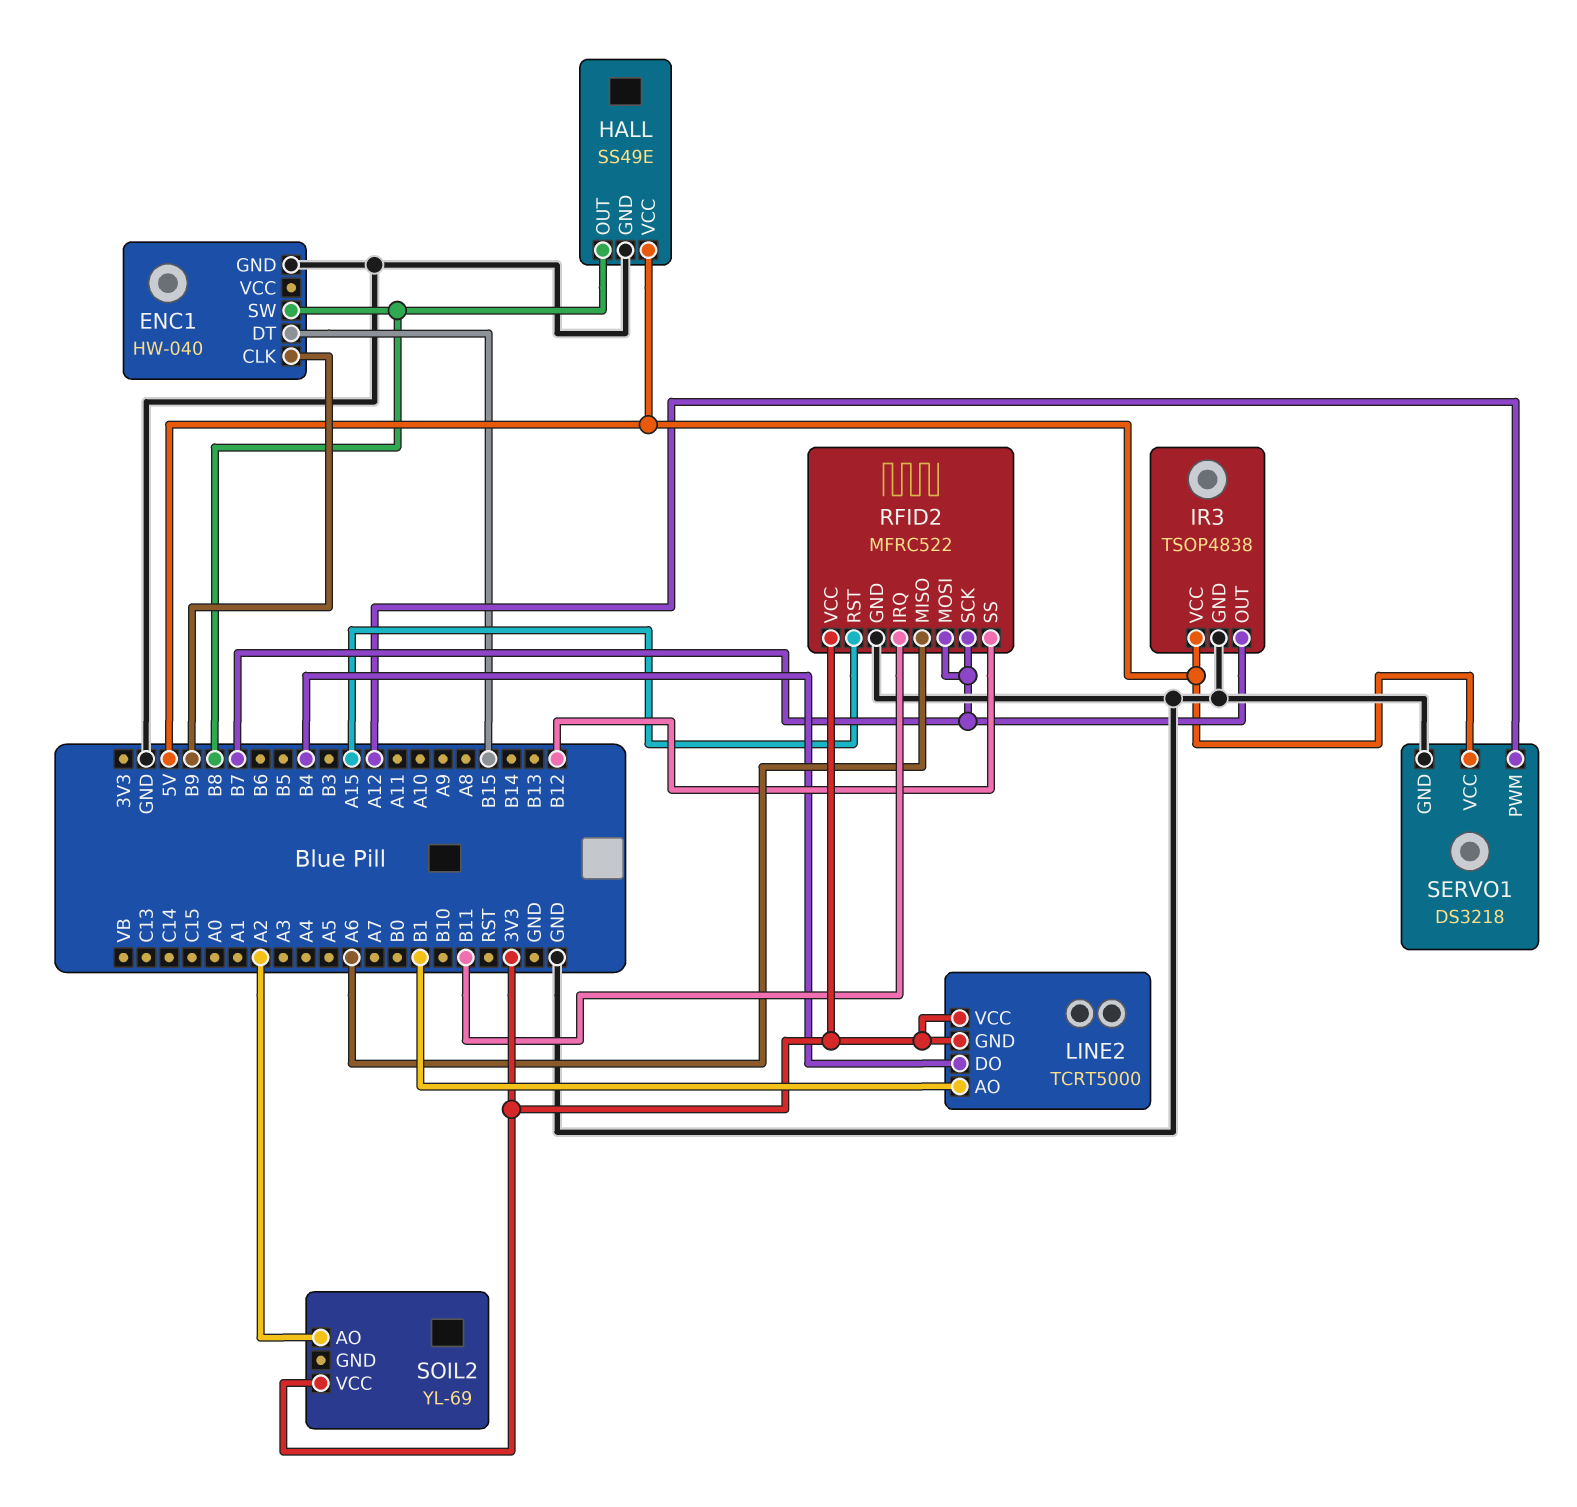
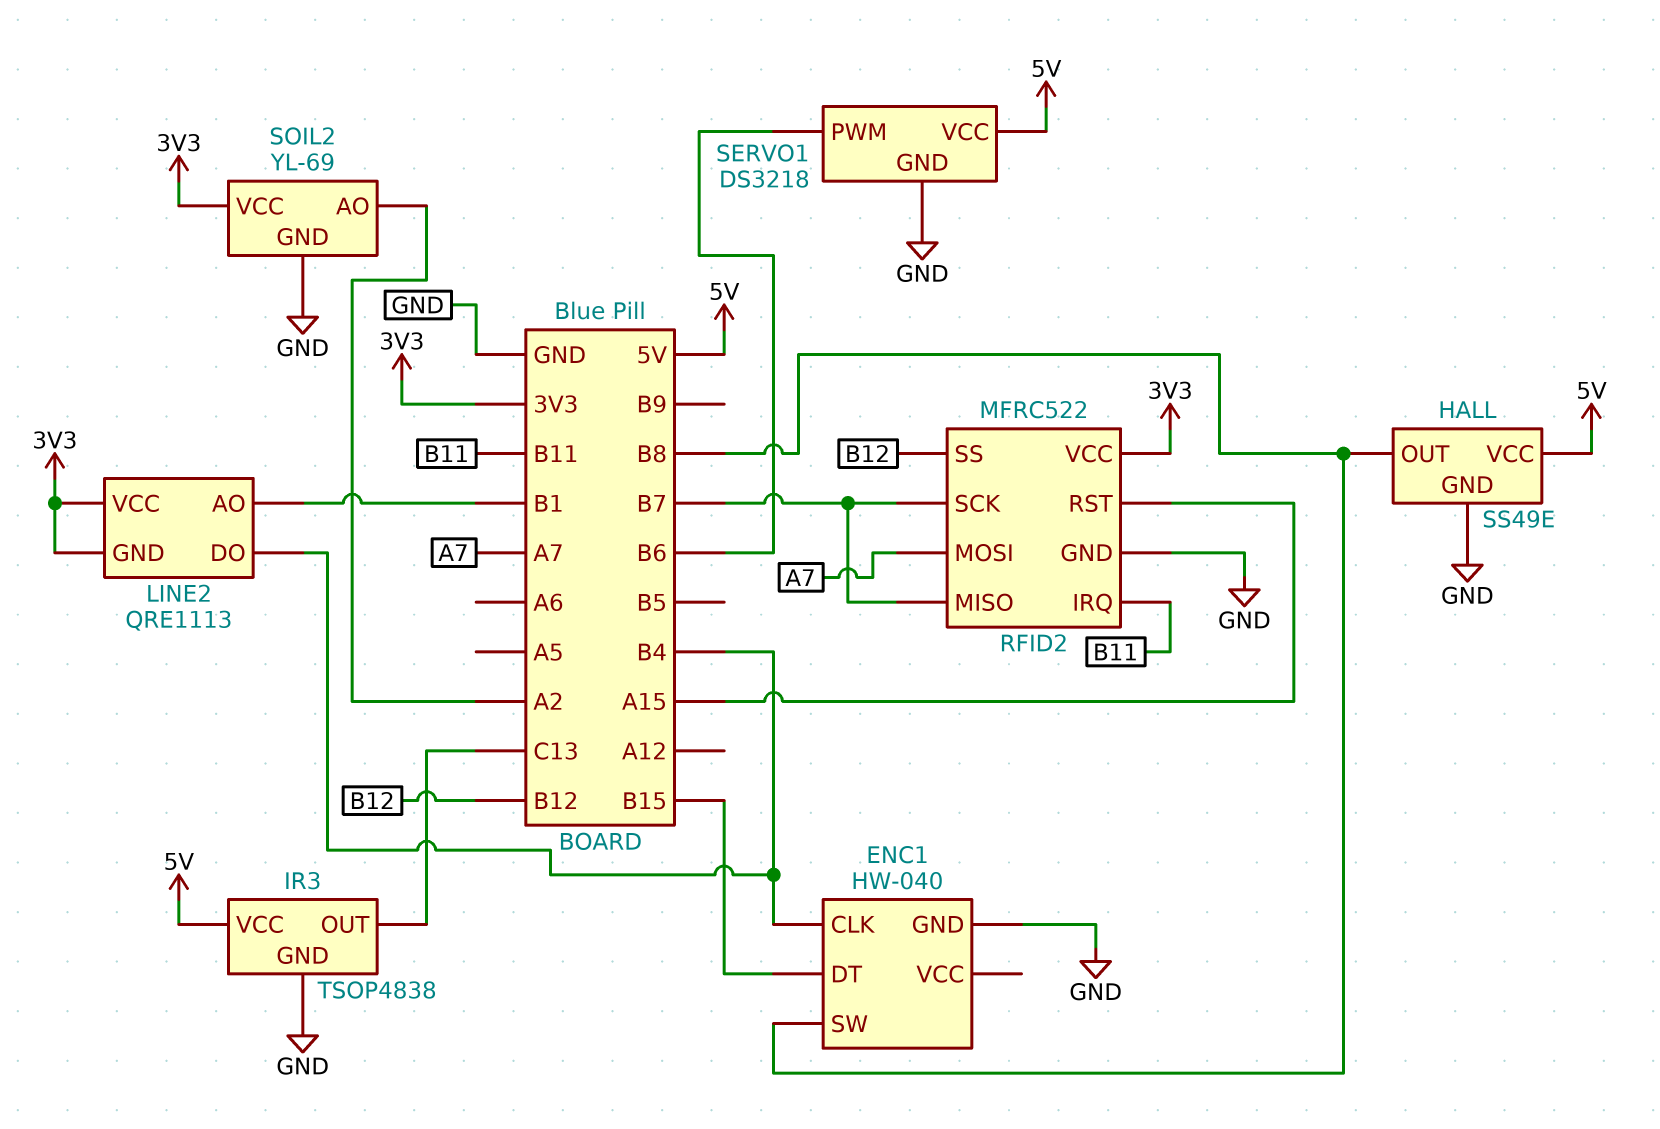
ENC1 pin CLK: B9 -> B4
IR3 pin OUT: B7 -> C13
LINE2: TCRT5000 -> QRE1113
RFID2 pin MISO: A6 -> B7
RFID2 pin MOSI: B7 -> A7
SERVO1 pin PWM: A12 -> B6
SOIL2 pin GND: none -> GND

